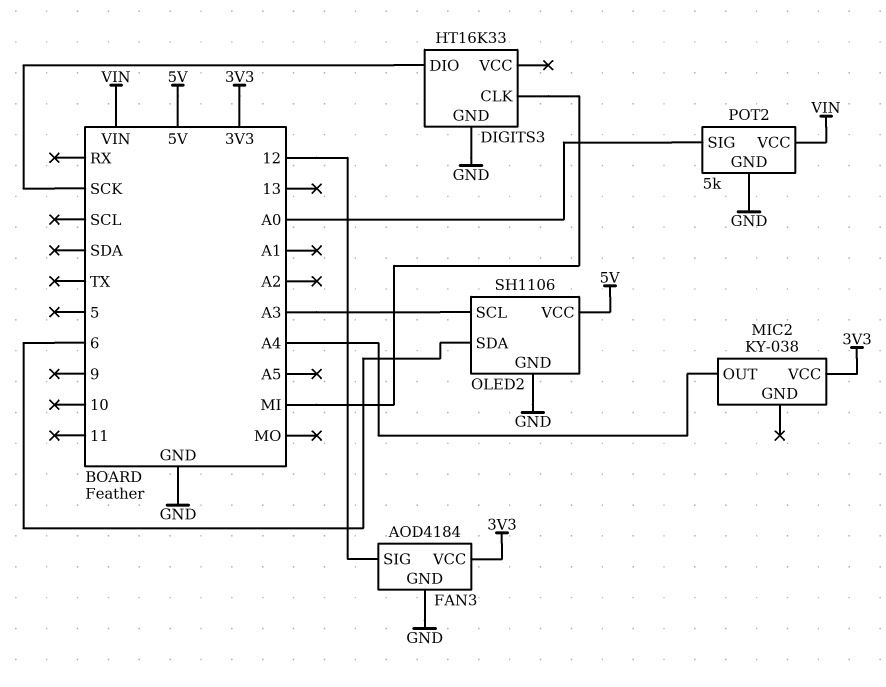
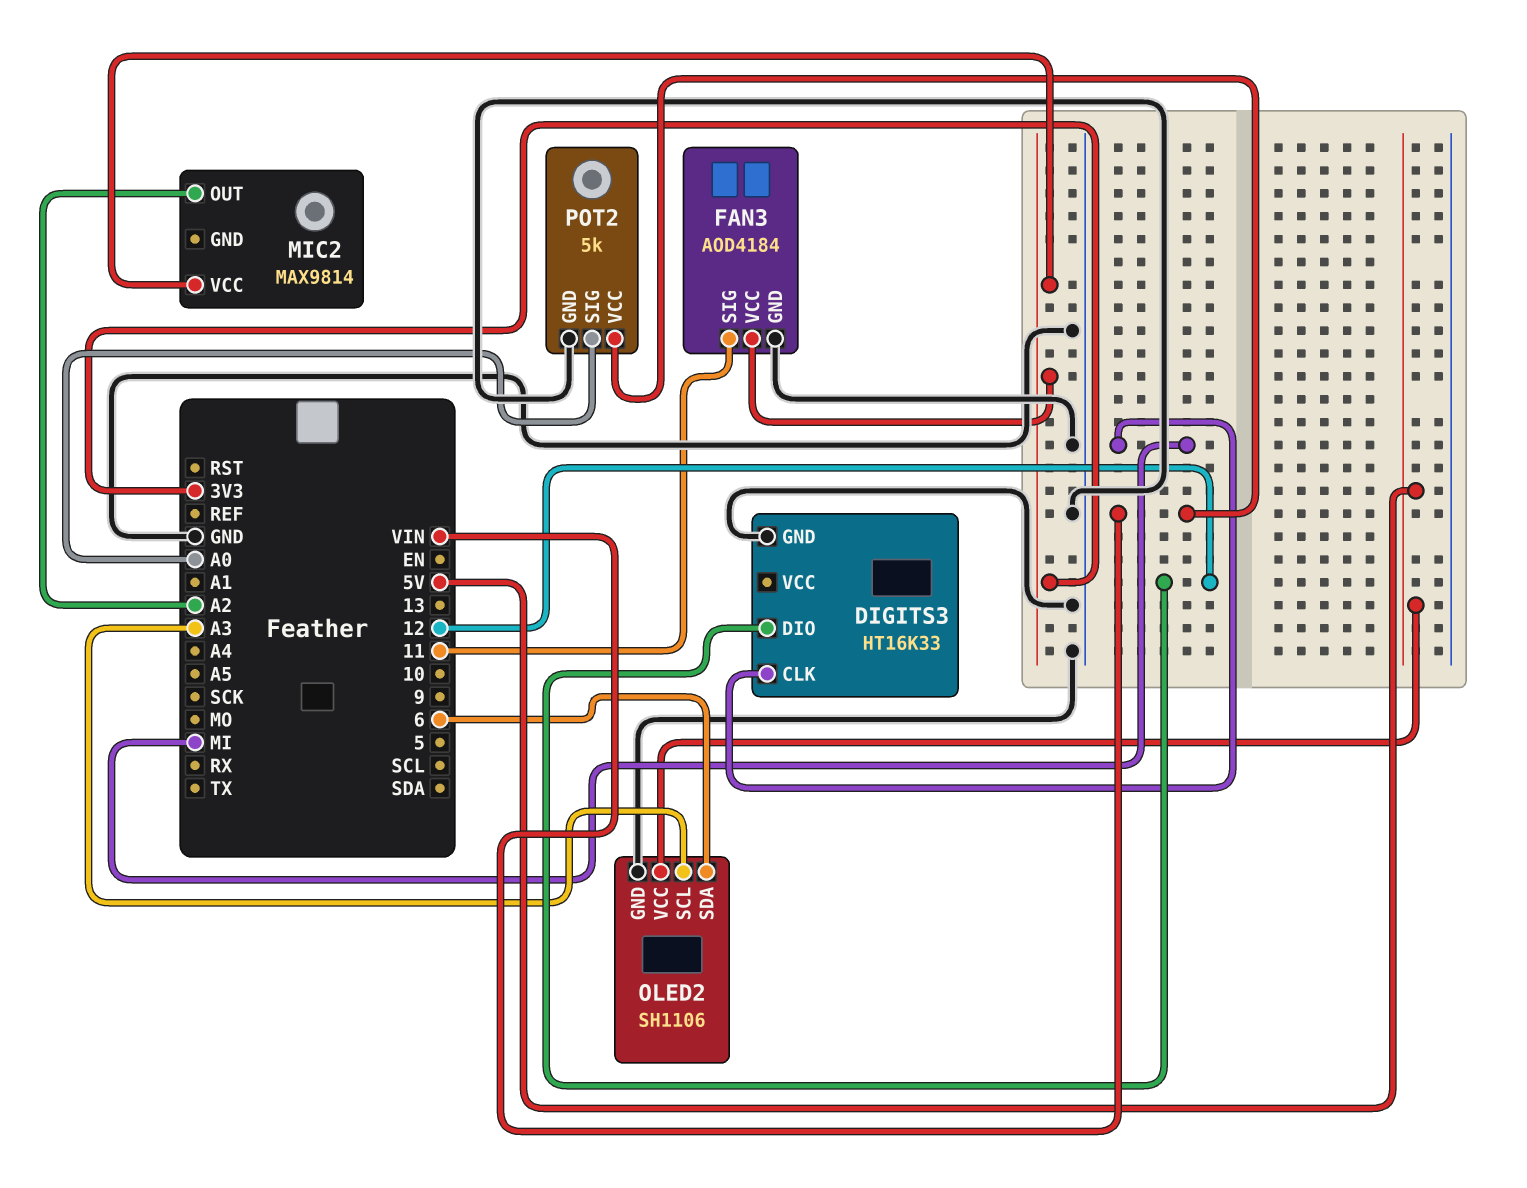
DIGITS3 pin DIO: SCK -> 12
FAN3 pin SIG: 12 -> 11
MIC2: KY-038 -> MAX9814
MIC2 pin OUT: A4 -> A2

